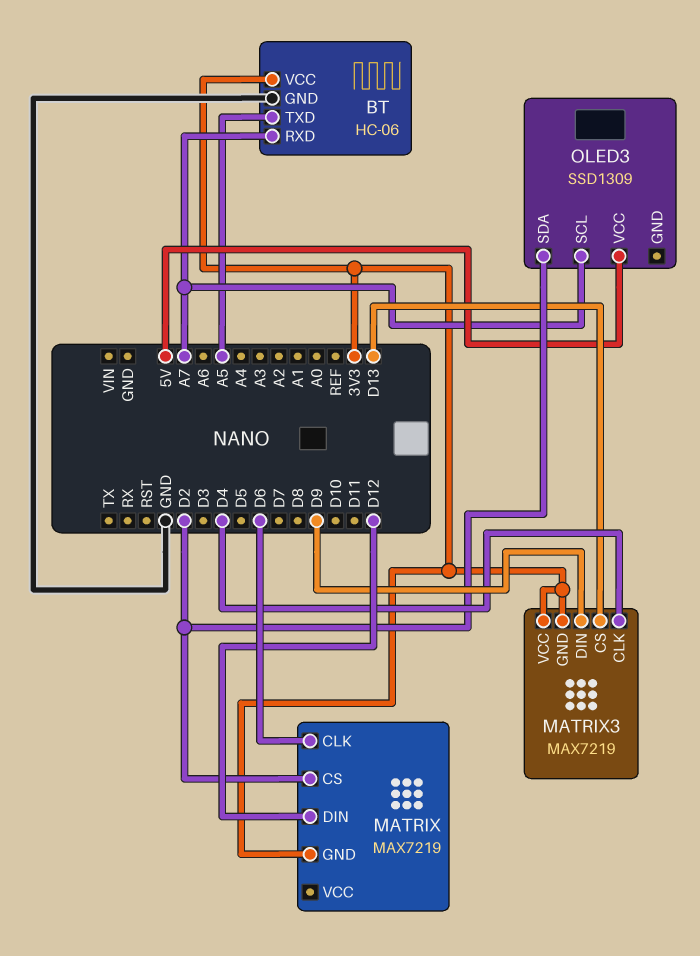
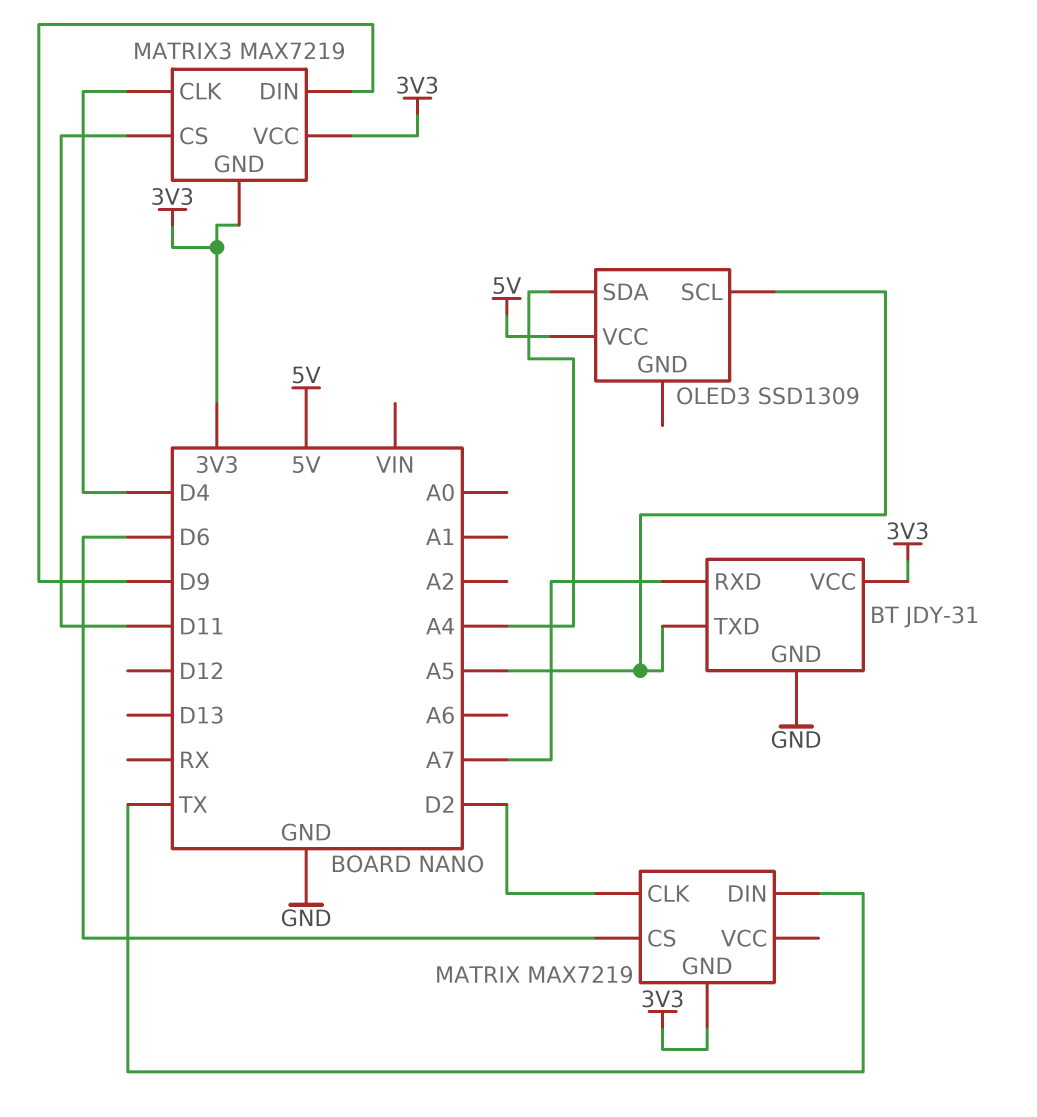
BT: HC-06 -> JDY-31
MATRIX pin CLK: D6 -> D2
MATRIX pin CS: D2 -> D6
MATRIX pin DIN: D12 -> TX
MATRIX3 pin CS: D13 -> D11
OLED3 pin SCL: A7 -> A5
OLED3 pin SDA: D2 -> A4

